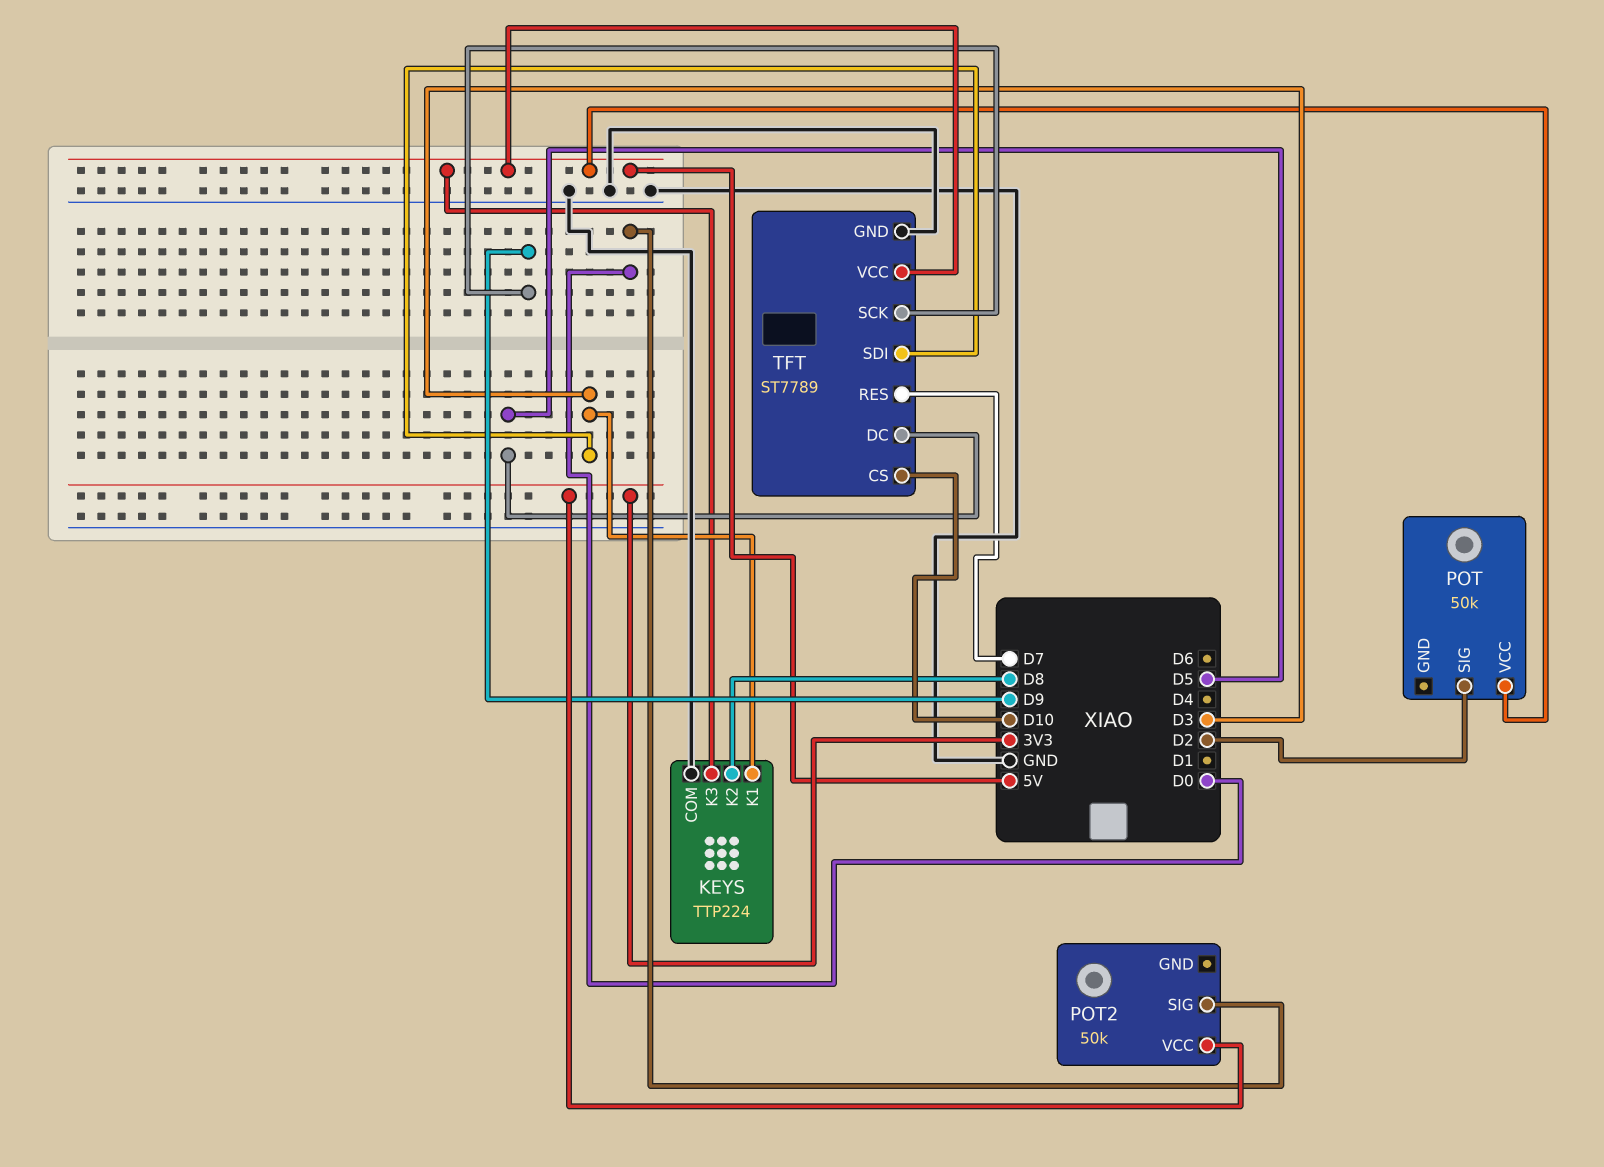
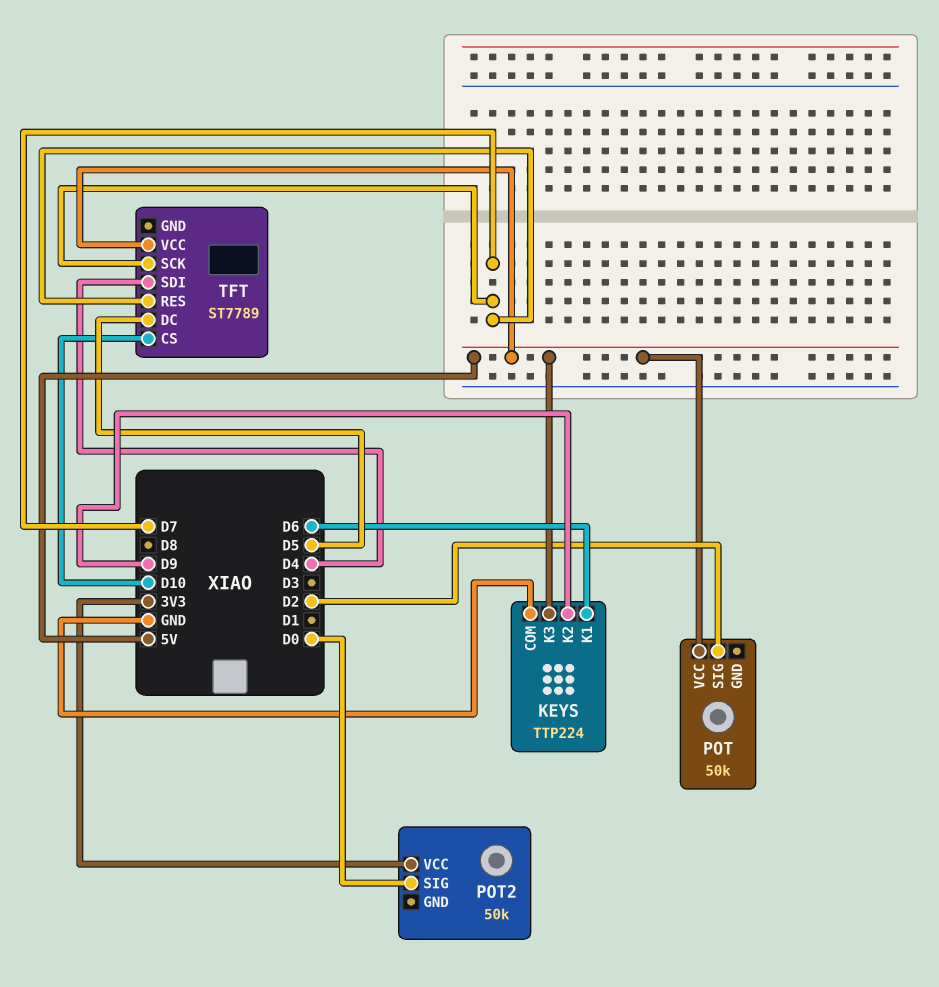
KEYS pin K1: D3 -> D6
KEYS pin K2: D8 -> D9
TFT pin GND: GND -> none
TFT pin SCK: D9 -> D7
TFT pin SDI: D3 -> D4

